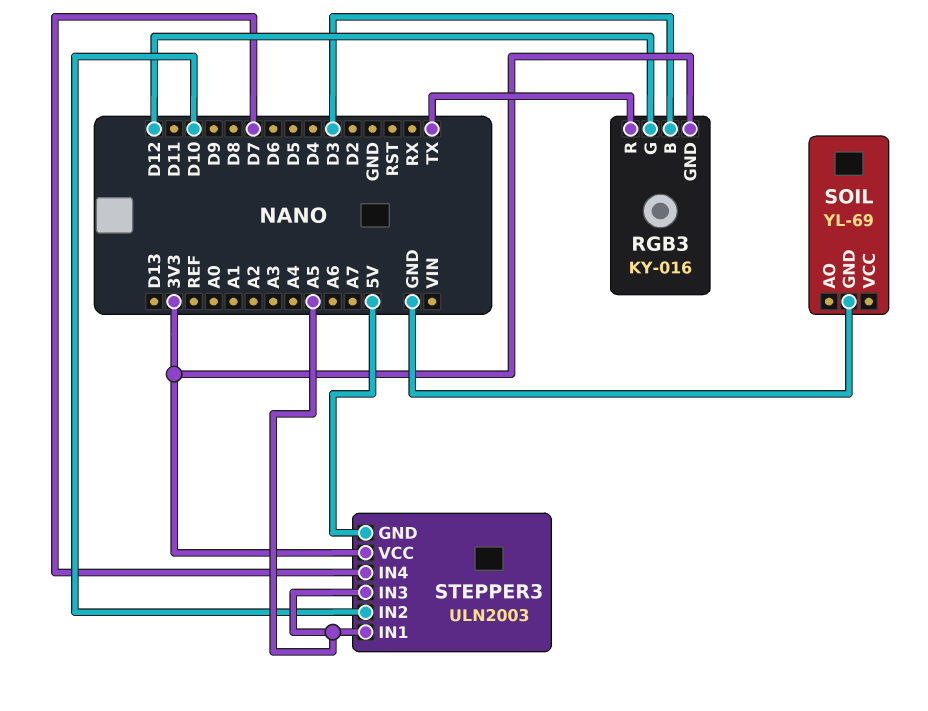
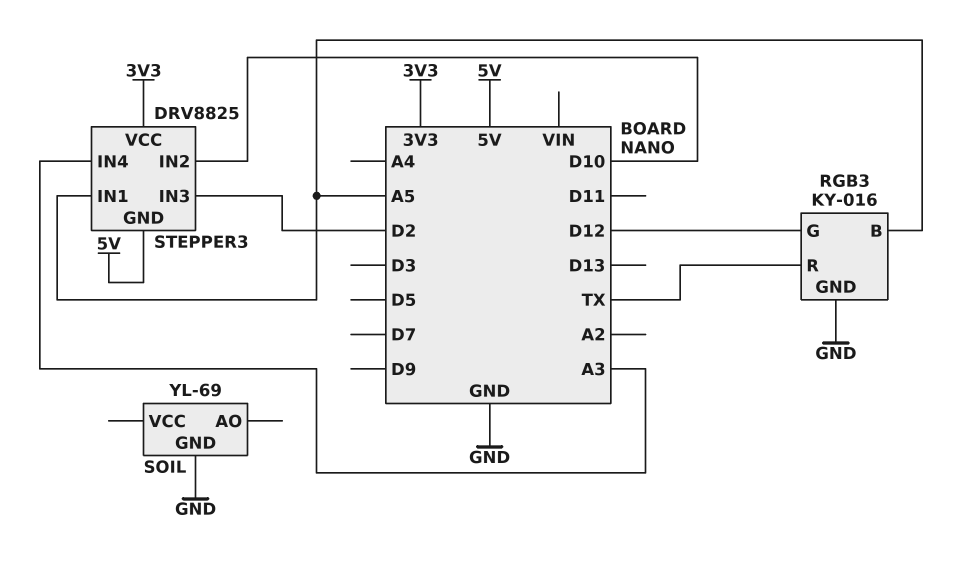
RGB3 pin B: D3 -> A5
RGB3 pin GND: 3V3 -> GND
STEPPER3: ULN2003 -> DRV8825
STEPPER3 pin IN3: A5 -> D2
STEPPER3 pin IN4: D7 -> A3

